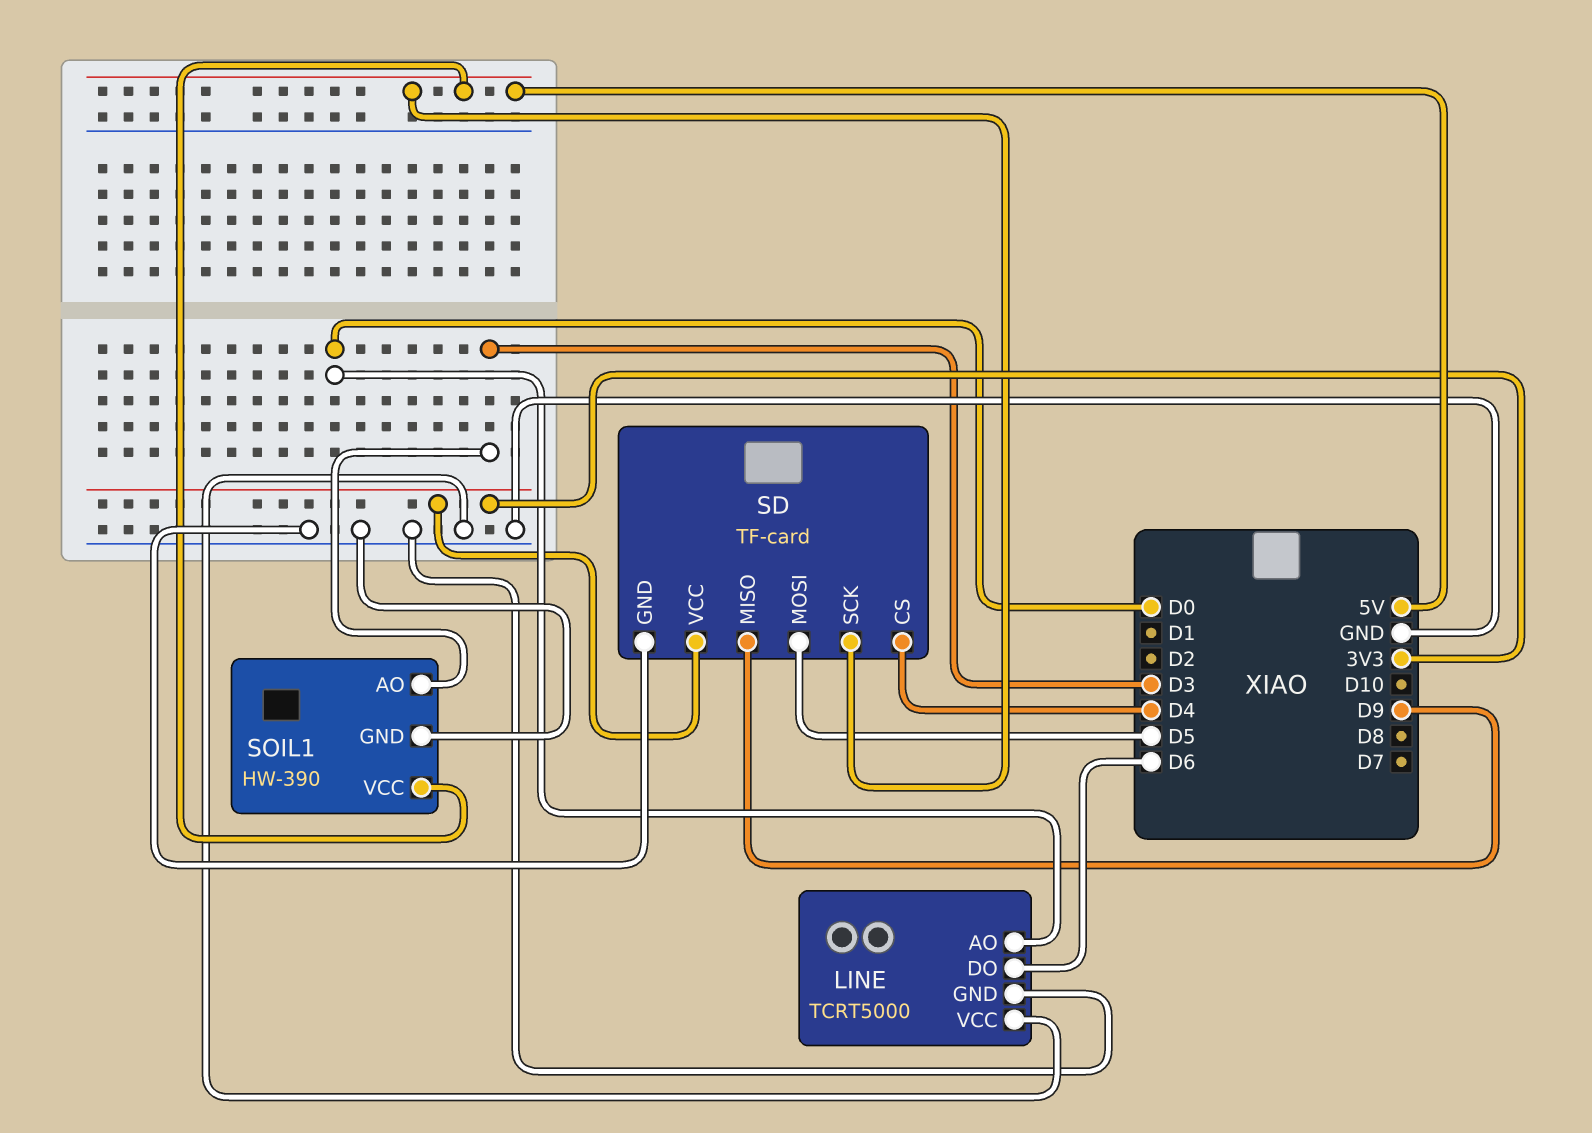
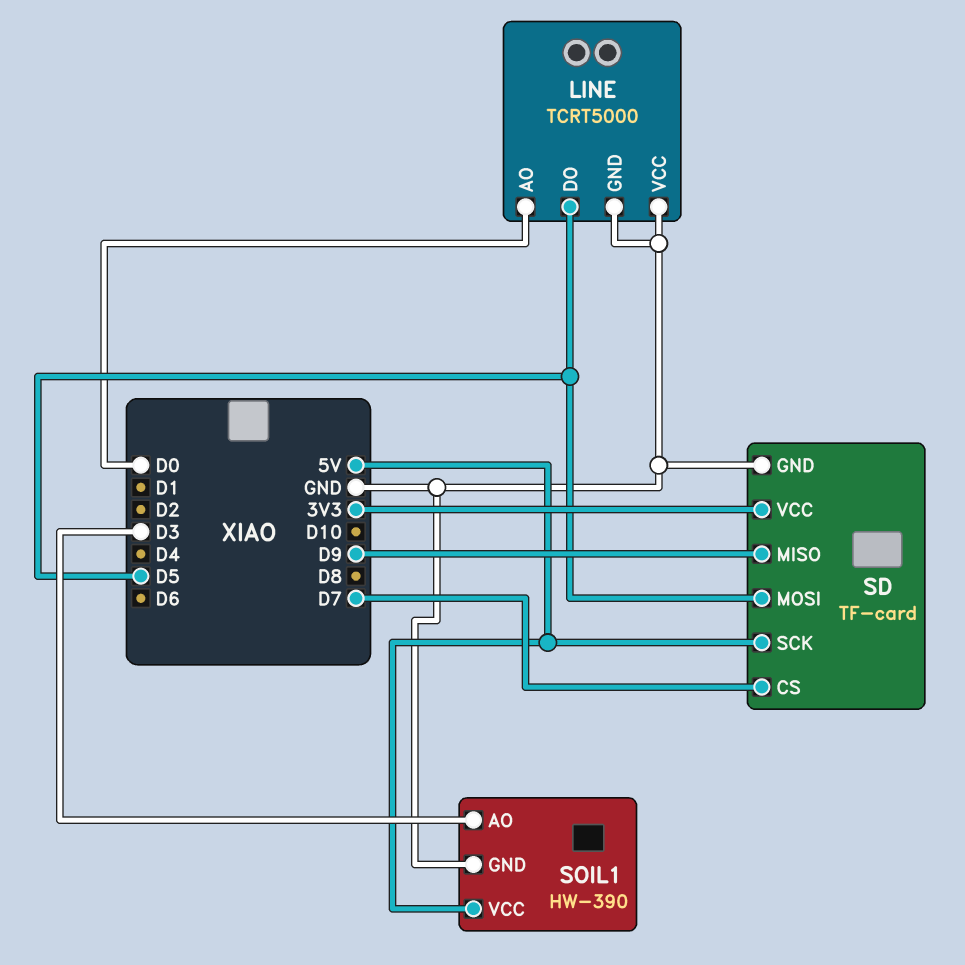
LINE pin DO: D6 -> D5
SD pin CS: D4 -> D7

